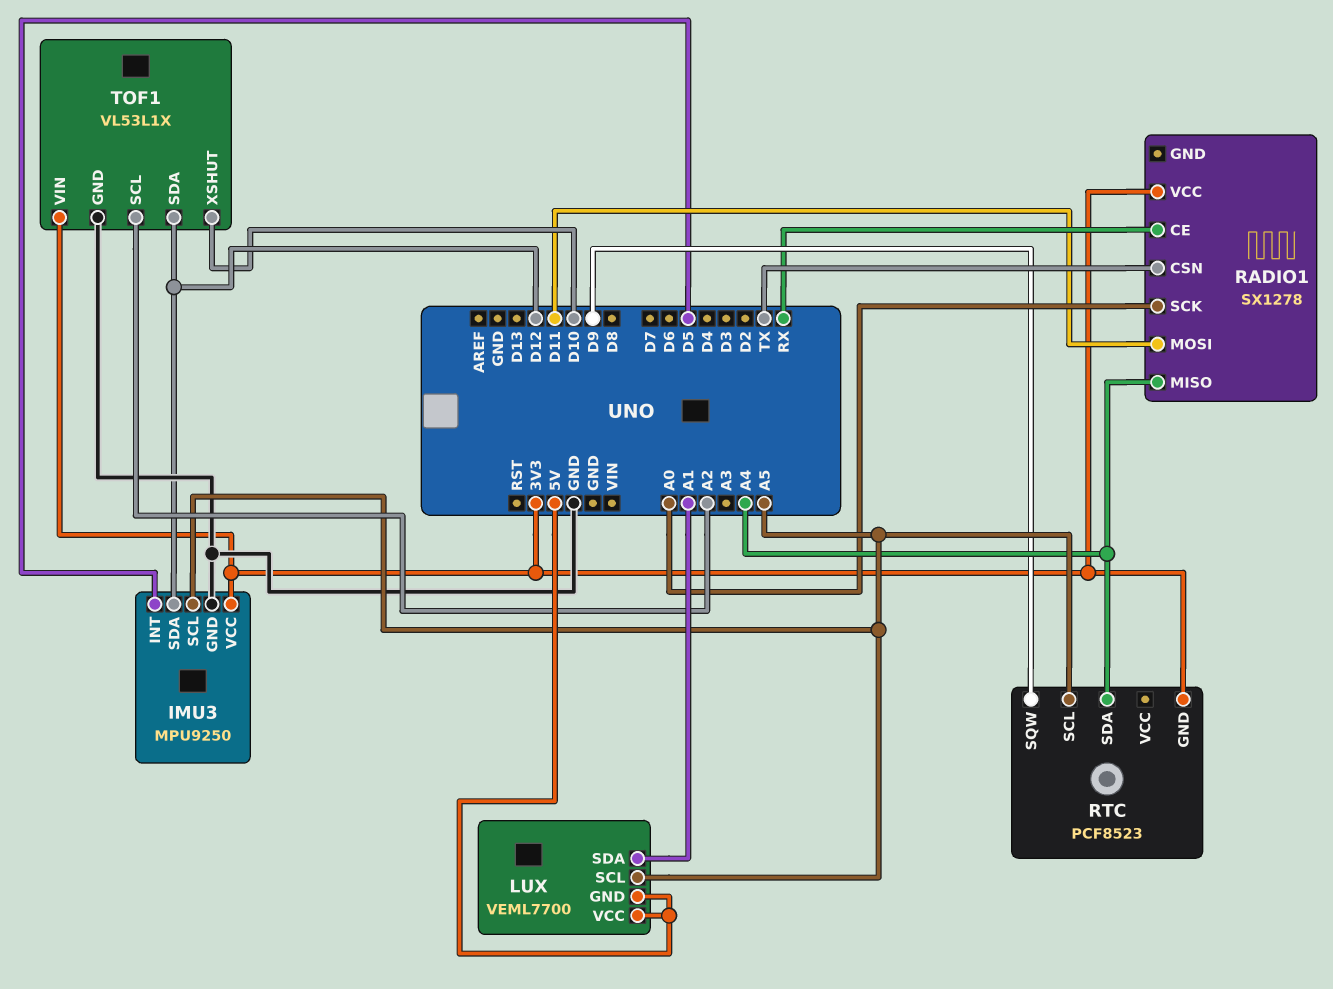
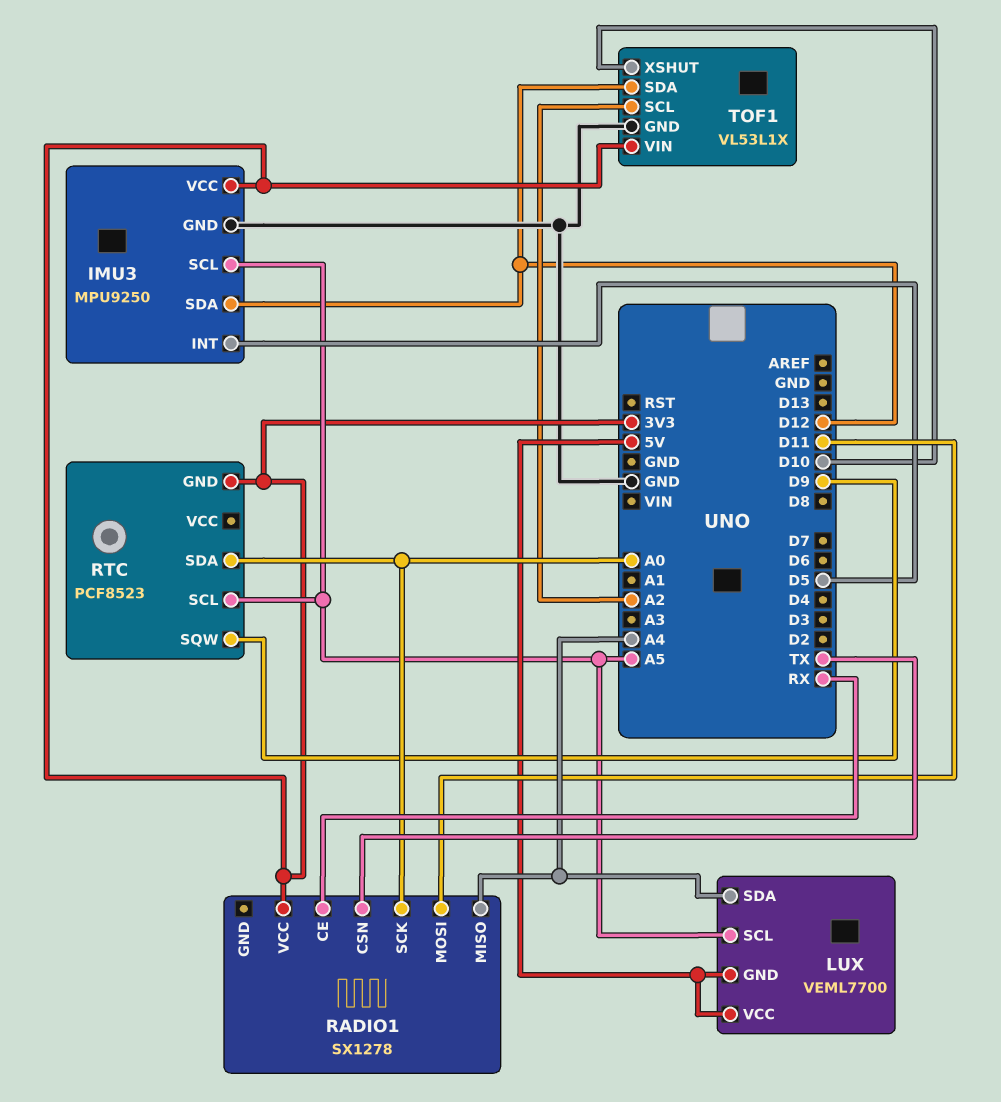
LUX pin SDA: A1 -> A4
RTC pin SDA: A4 -> A0

